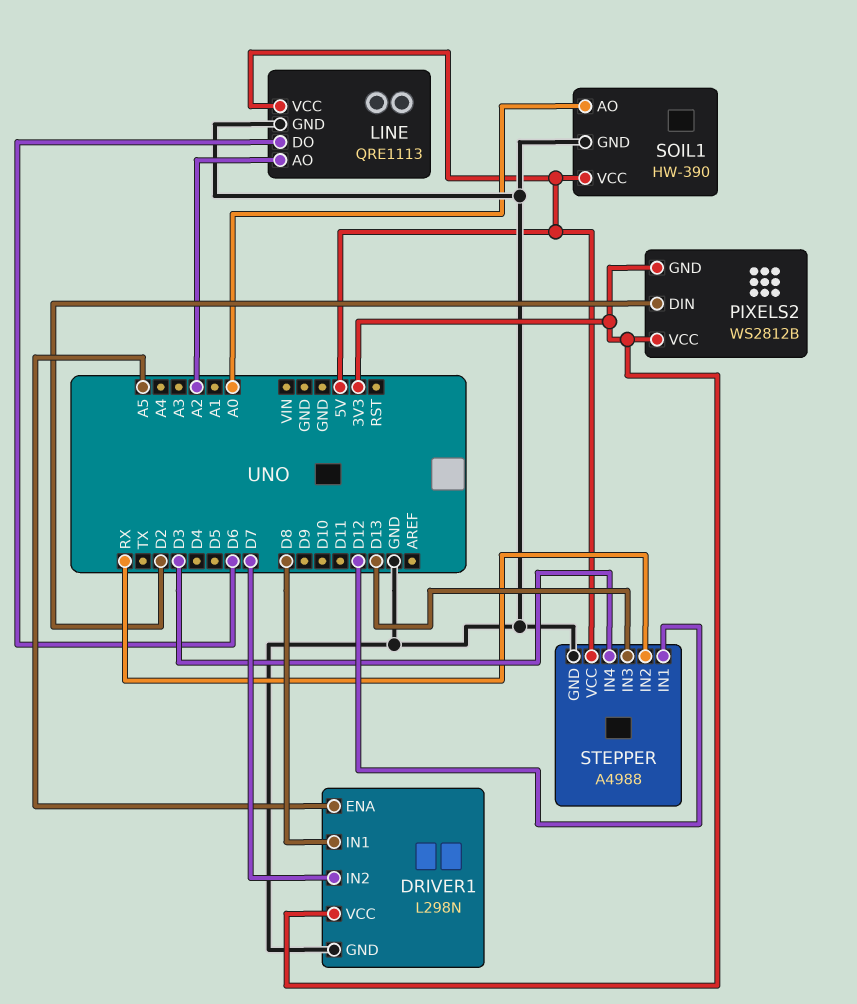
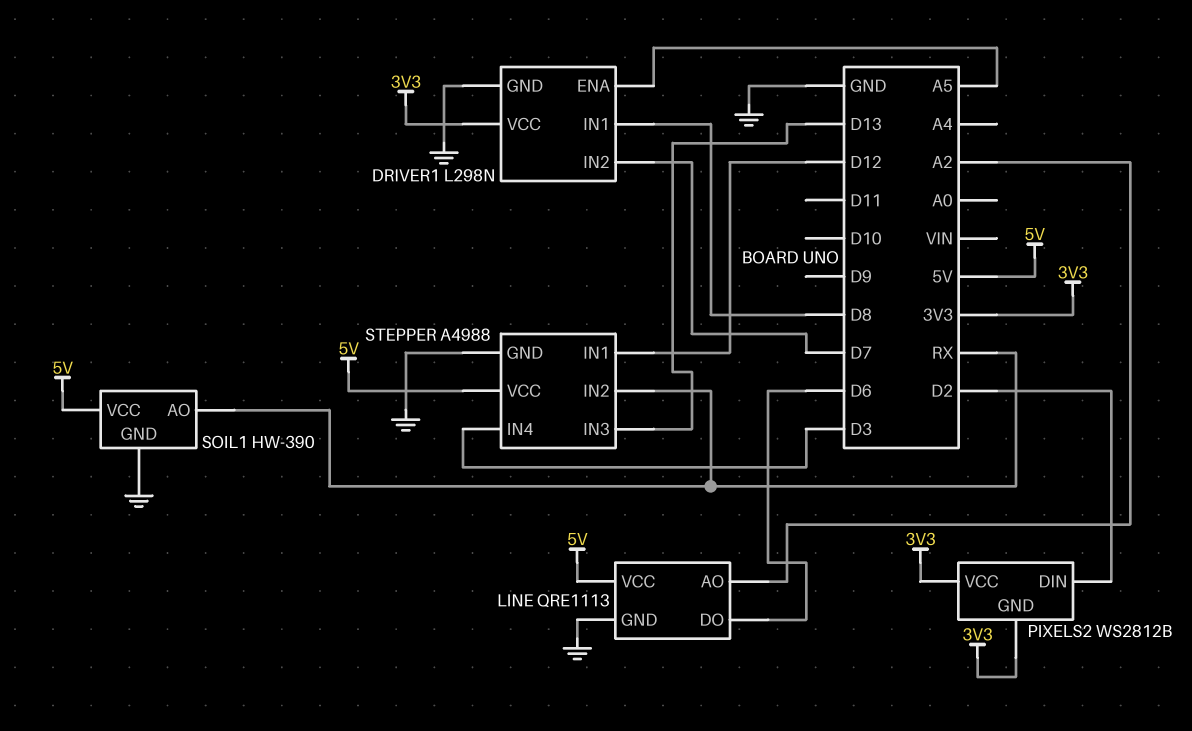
SOIL1 pin AO: A0 -> RX

